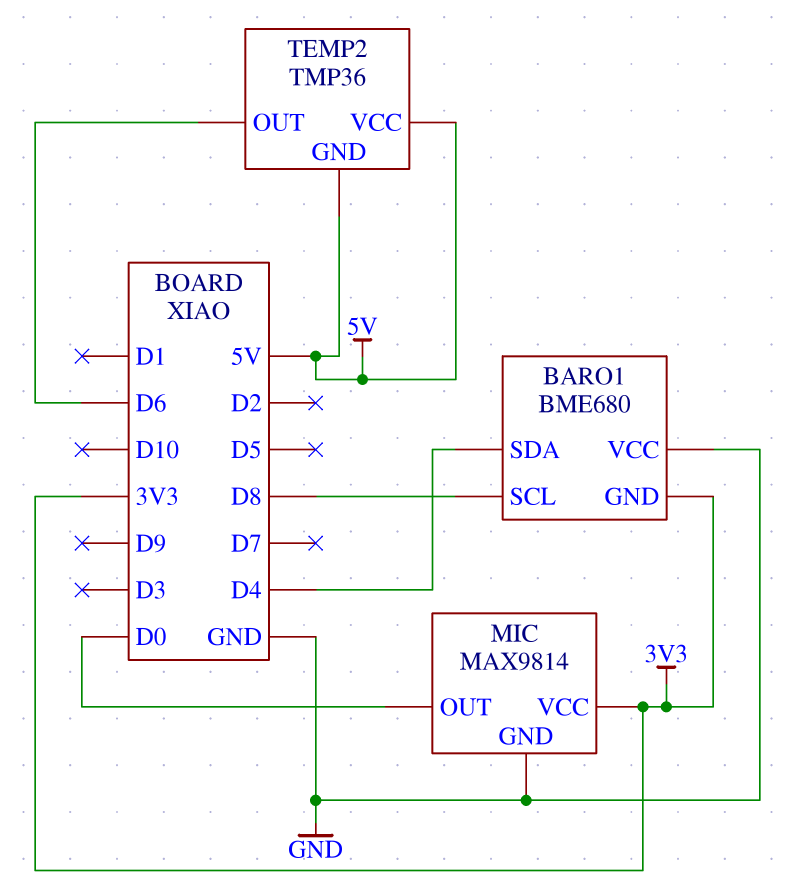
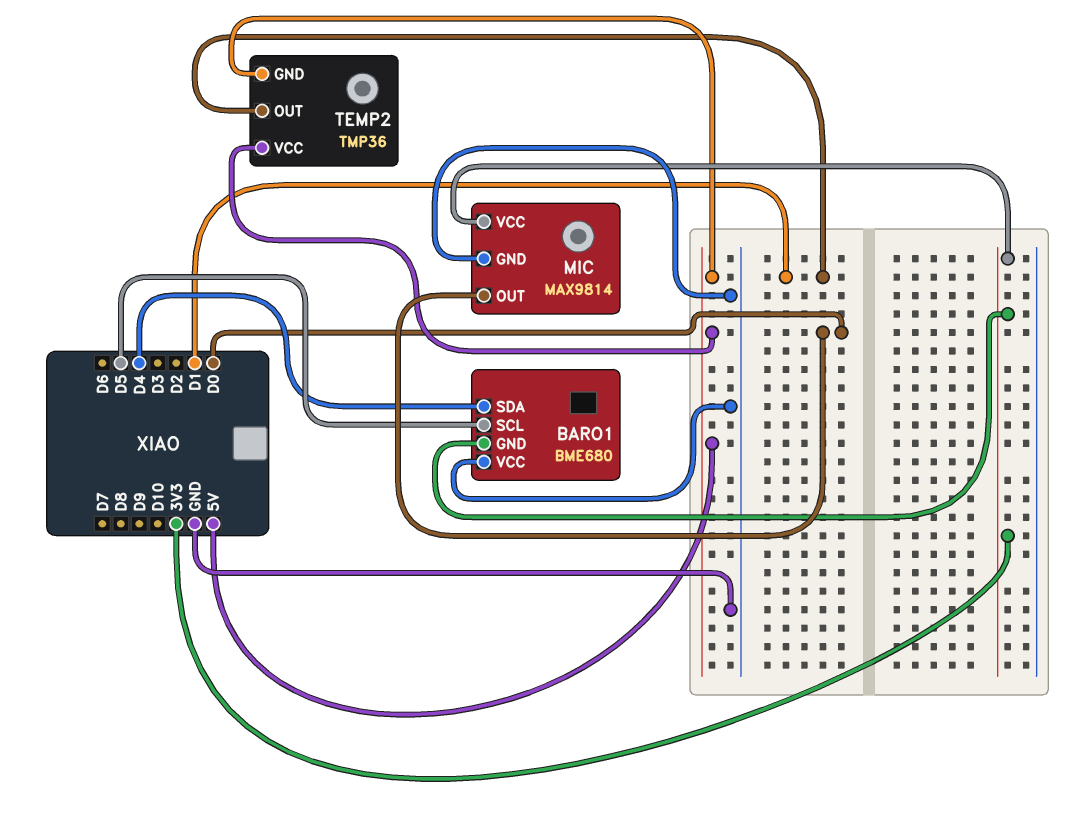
BARO1 pin SCL: D8 -> D5
TEMP2 pin OUT: D6 -> D1

